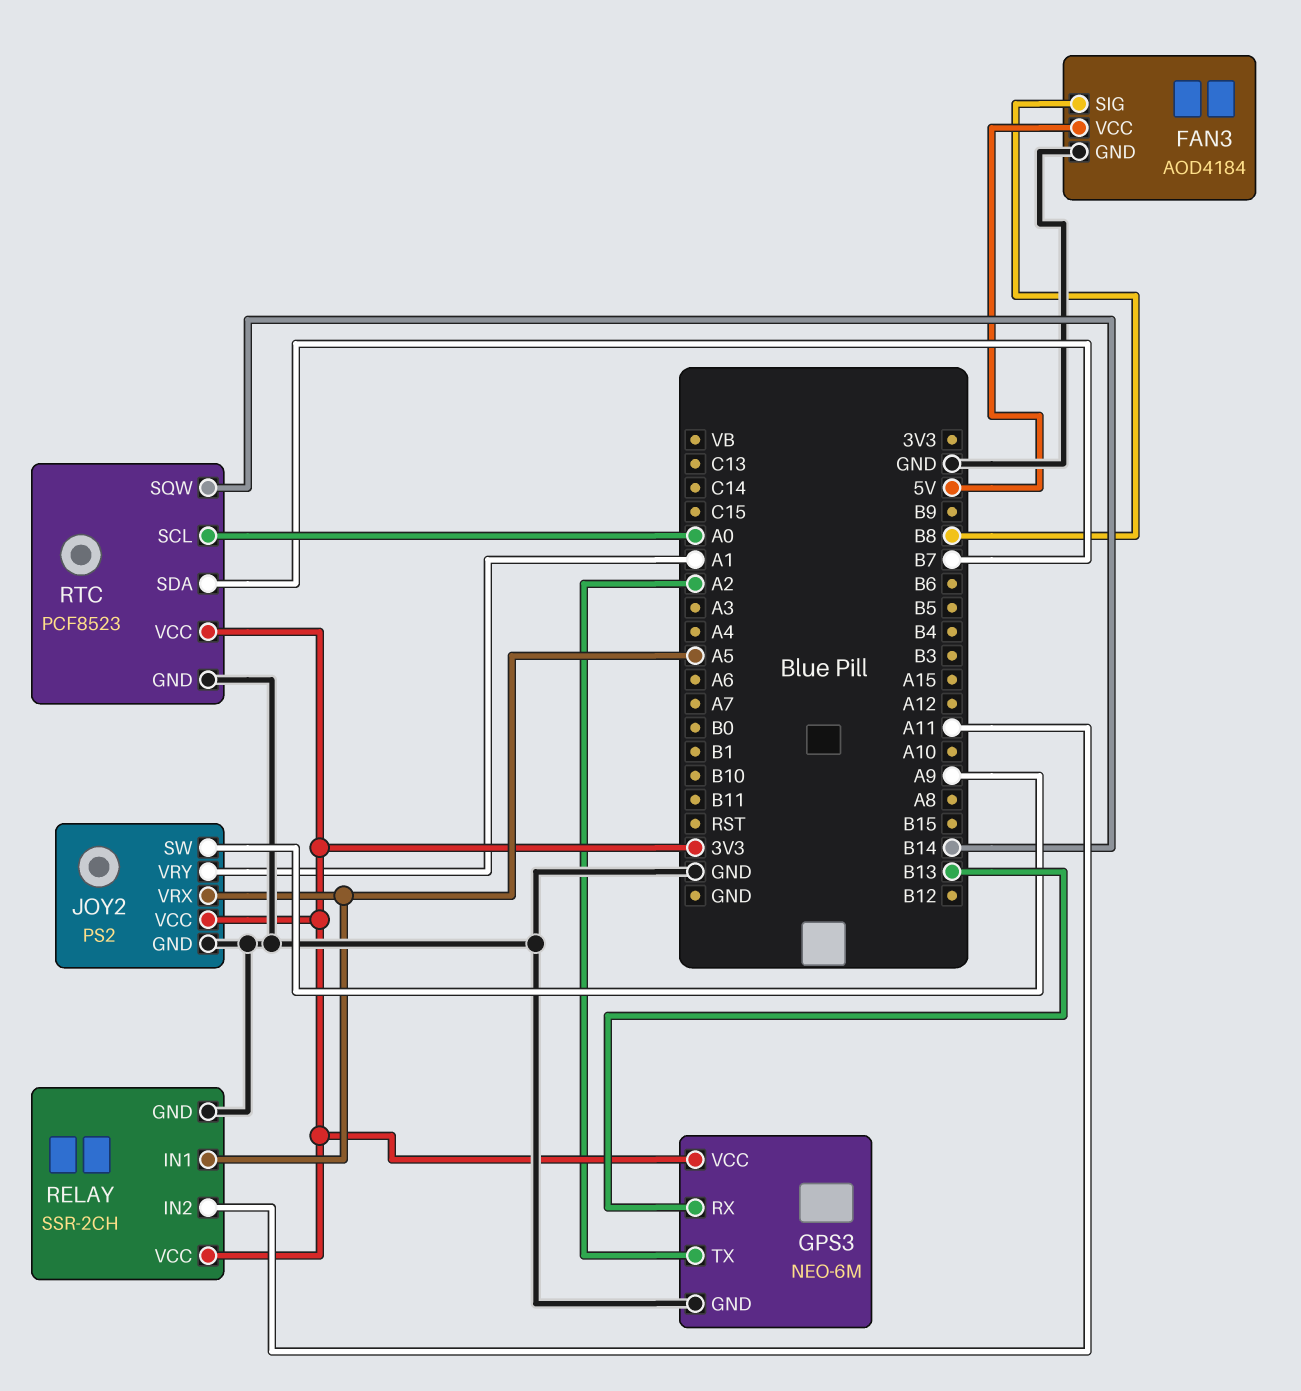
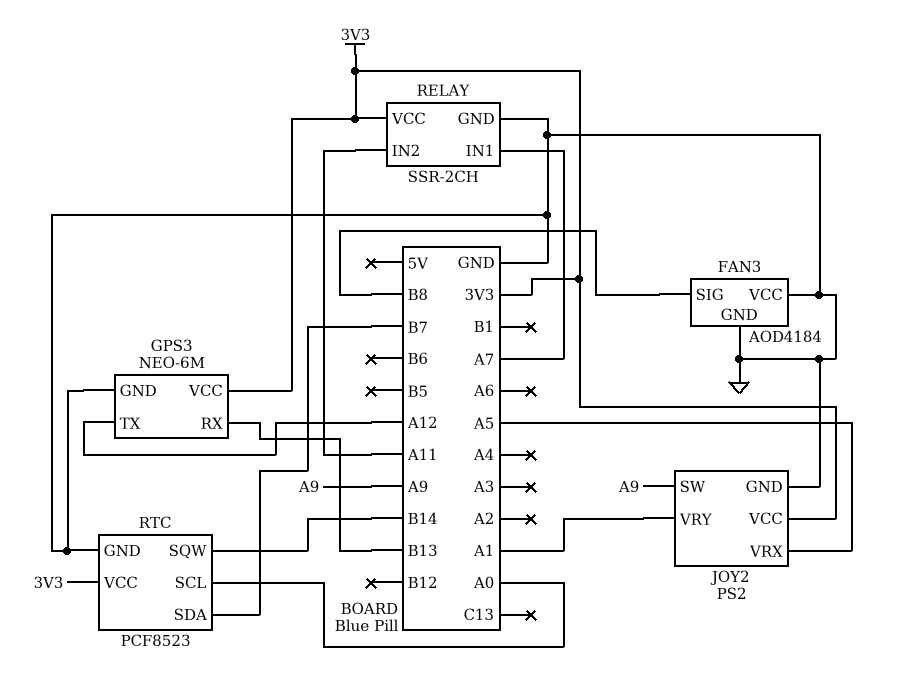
FAN3 pin VCC: 5V -> GND
GPS3 pin TX: A2 -> A12
RELAY pin IN1: A5 -> A7

